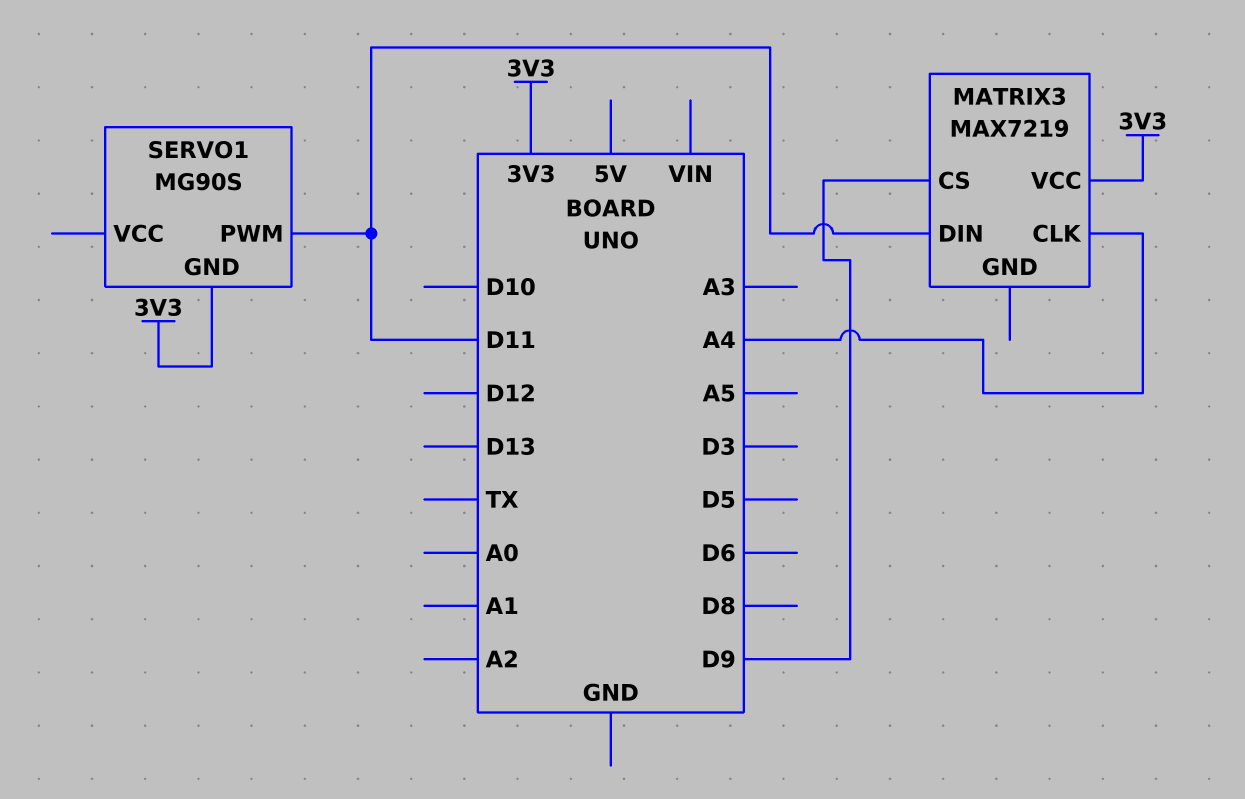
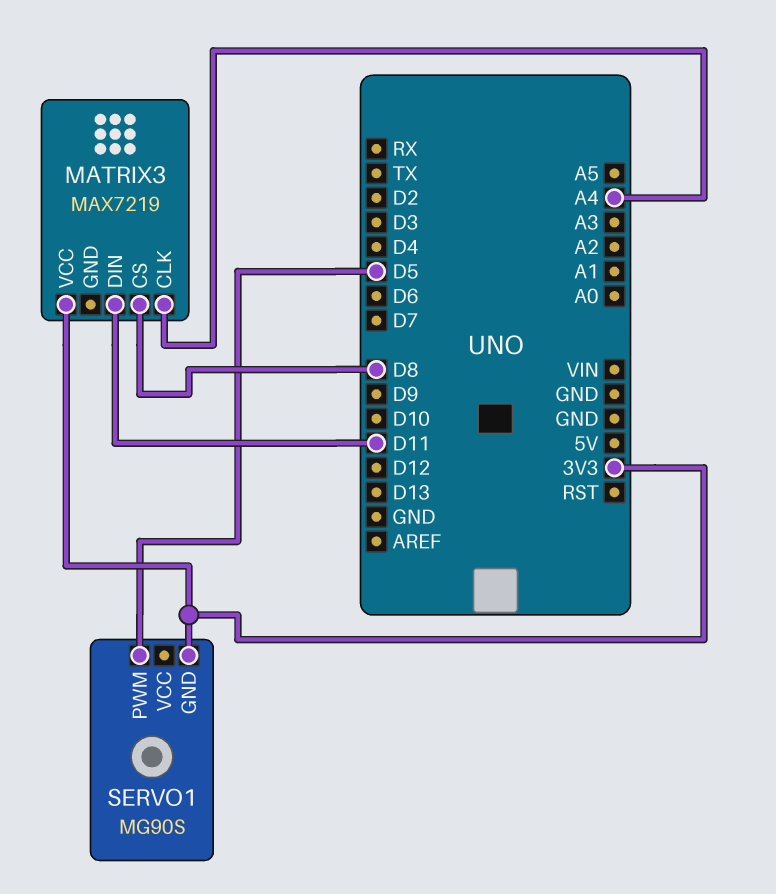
MATRIX3 pin CS: D9 -> D8
SERVO1 pin PWM: D11 -> D5

